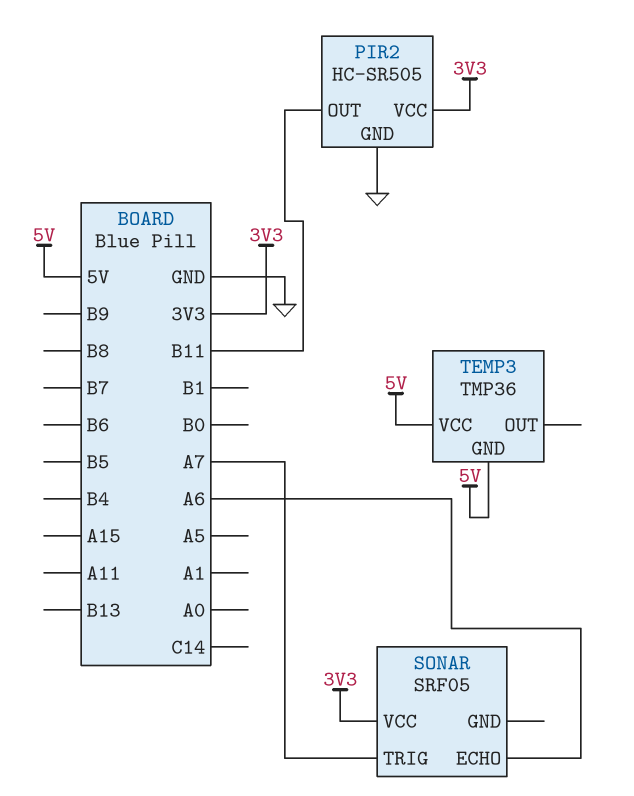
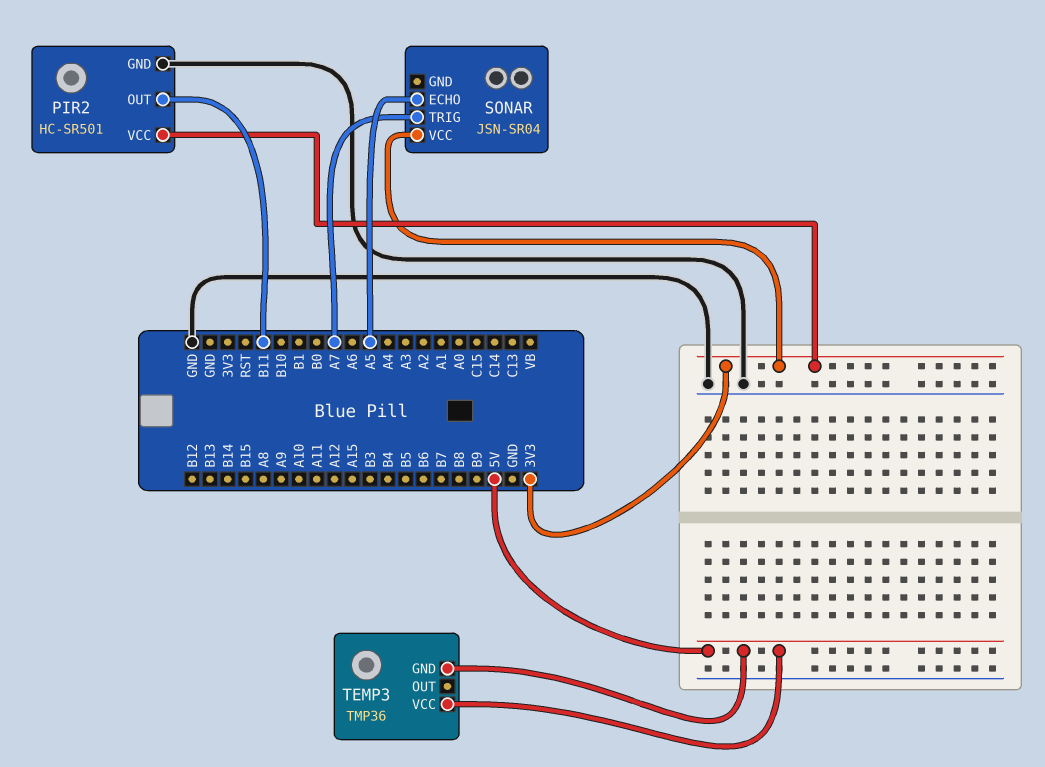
PIR2: HC-SR505 -> HC-SR501
SONAR: SRF05 -> JSN-SR04
SONAR pin ECHO: A6 -> A5

